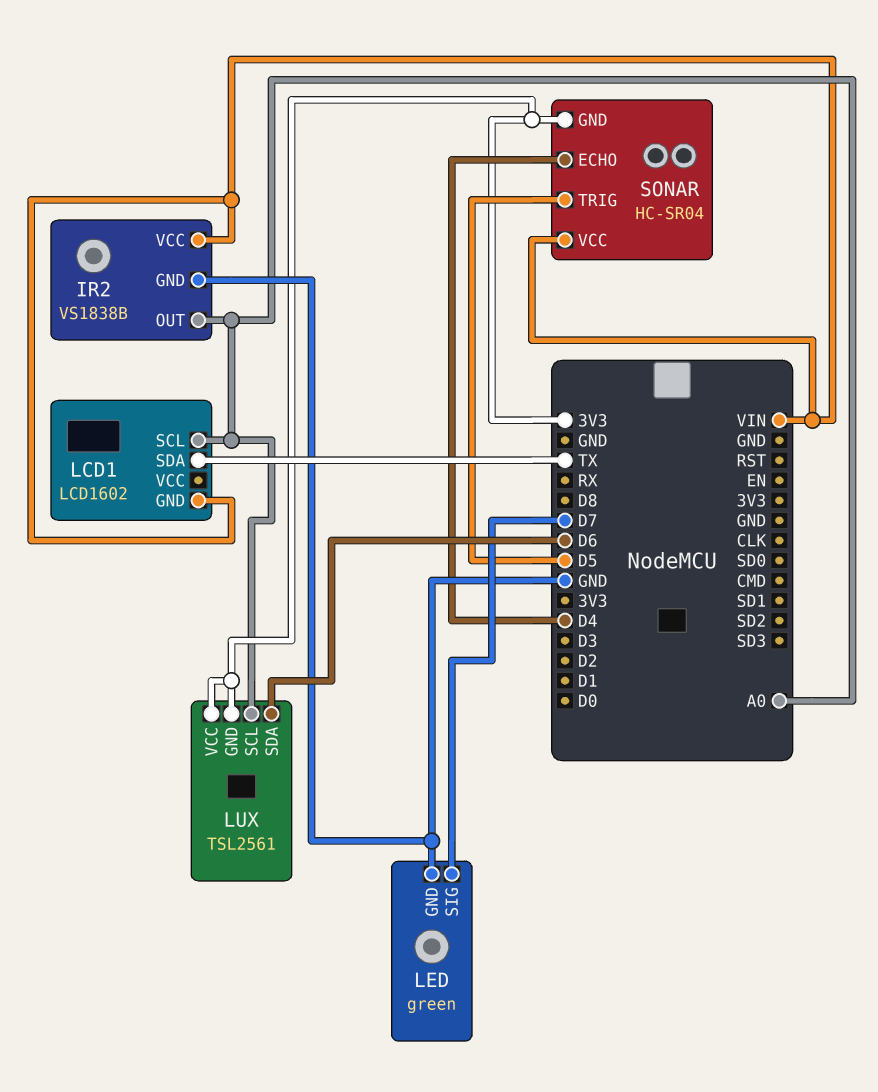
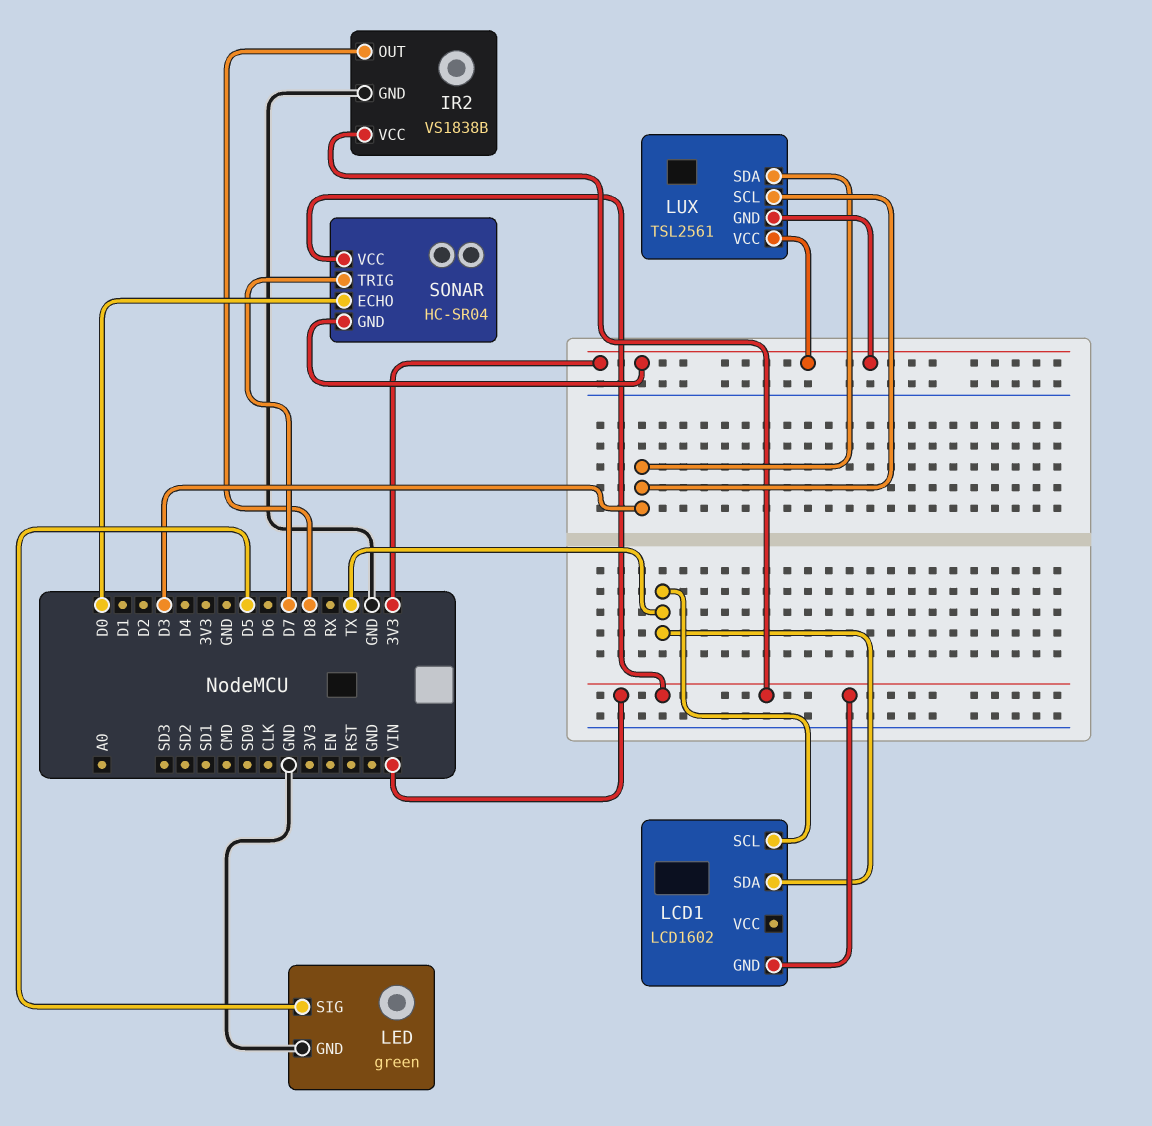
IR2 pin OUT: A0 -> D8
LCD1 pin SCL: A0 -> TX
LED pin SIG: D7 -> D5
LUX pin SCL: A0 -> D3
LUX pin SDA: D6 -> D3
SONAR pin ECHO: D4 -> D0
SONAR pin TRIG: D5 -> D7

